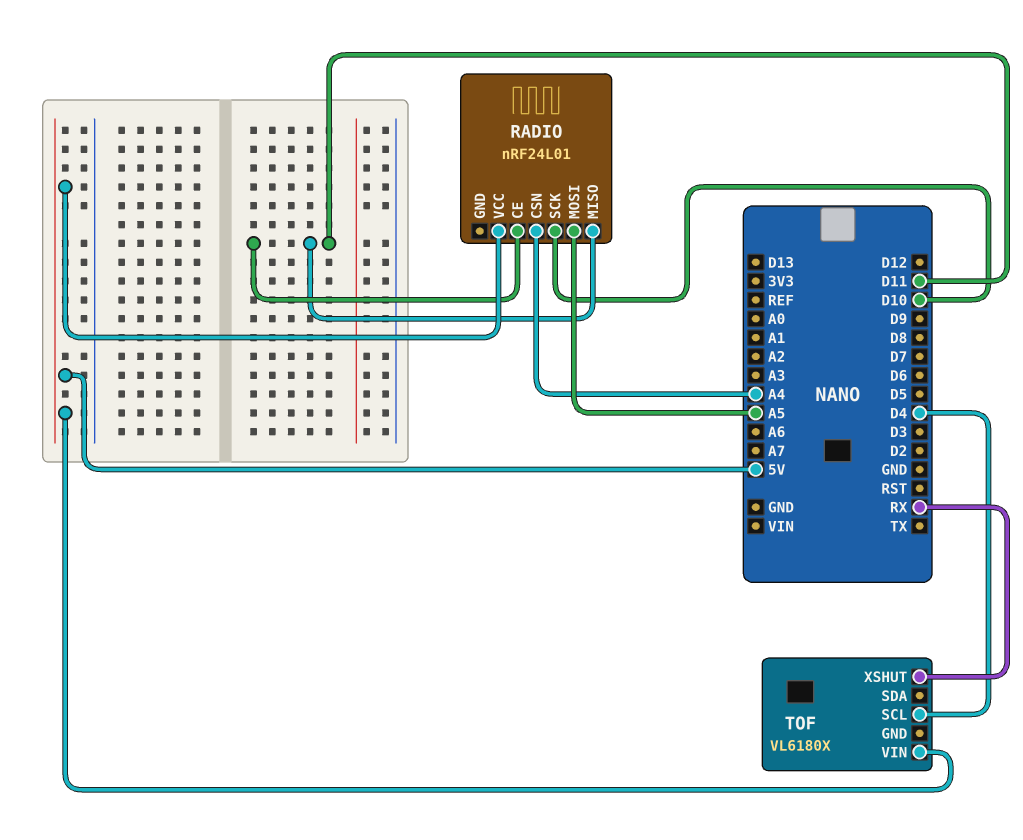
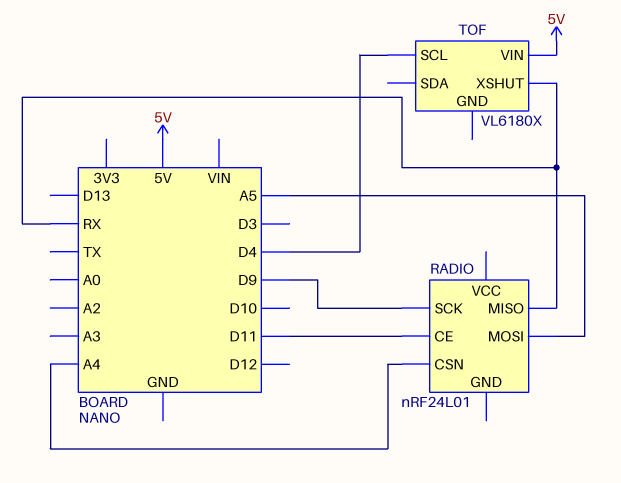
RADIO pin MISO: D11 -> RX
RADIO pin SCK: D10 -> D9
RADIO pin VCC: 5V -> none

